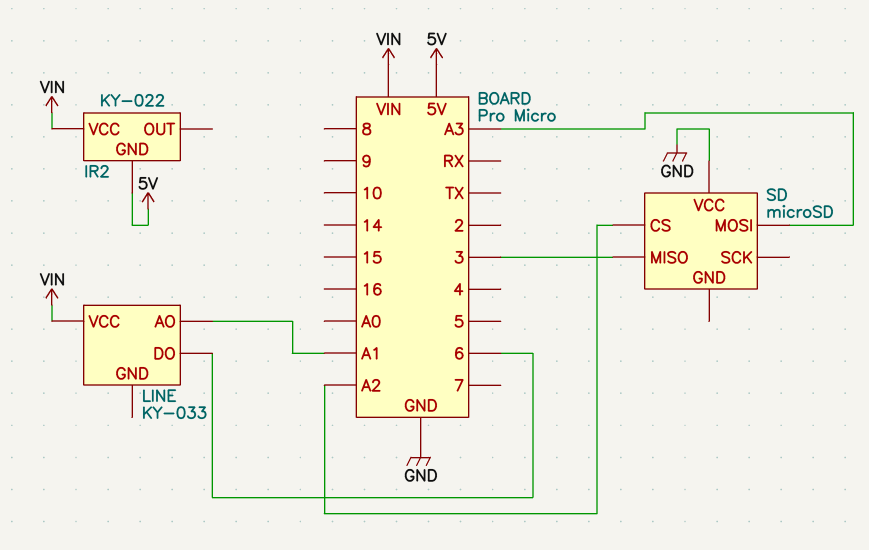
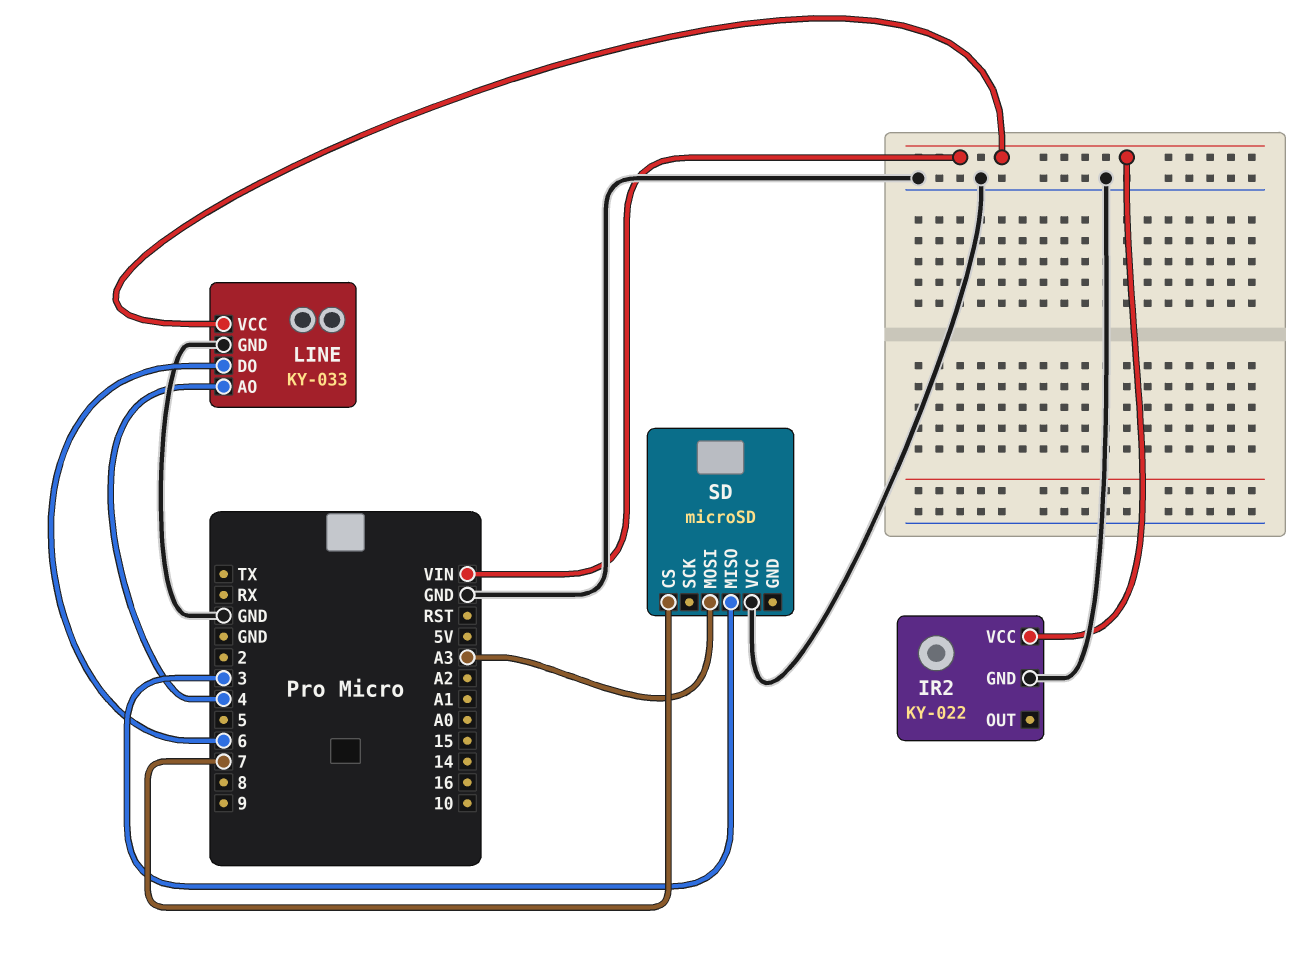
IR2 pin GND: 5V -> GND
LINE pin AO: A1 -> 4
LINE pin GND: none -> GND
SD pin CS: A2 -> 7

